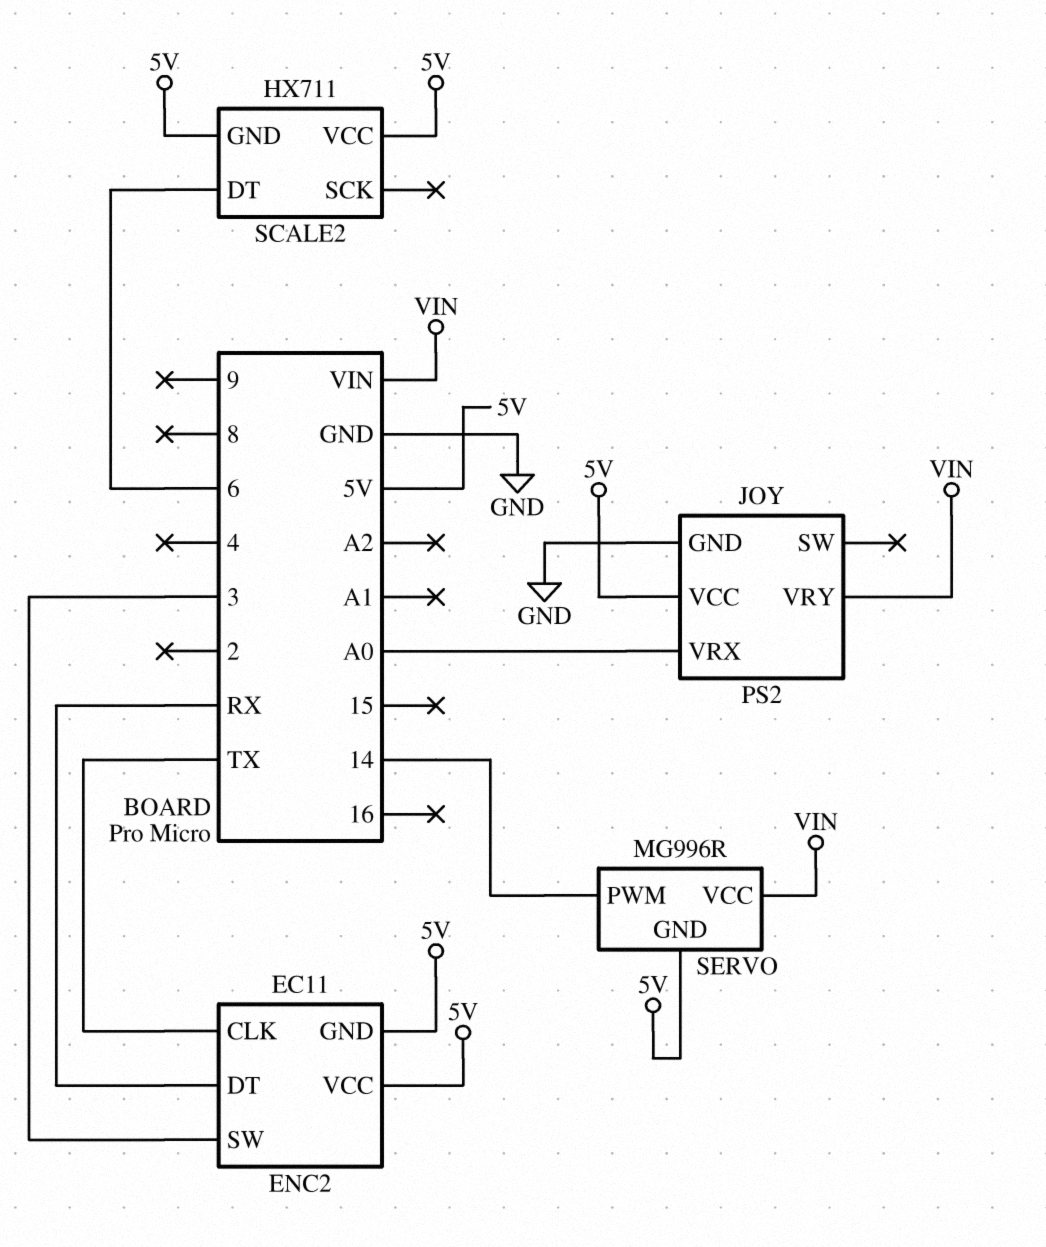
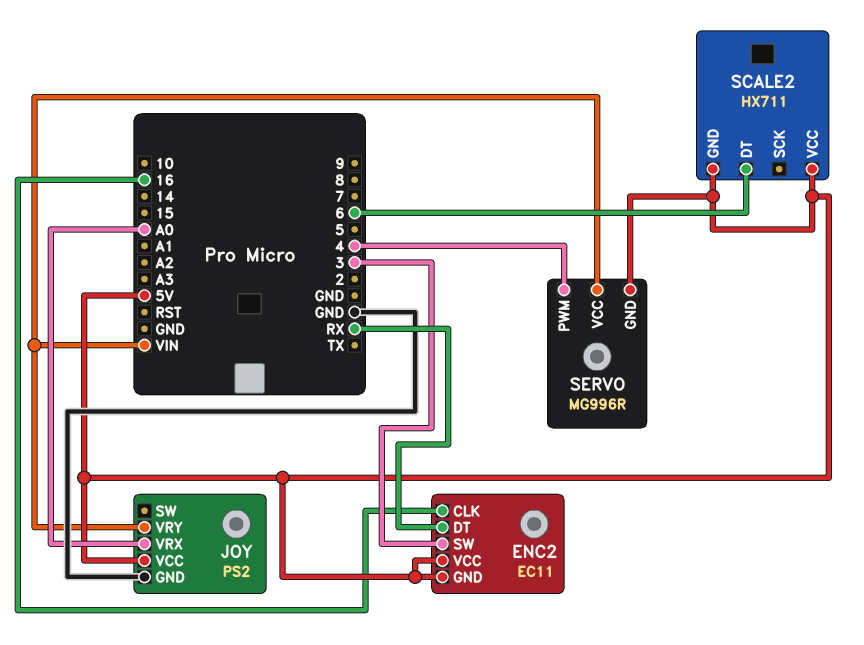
ENC2 pin CLK: TX -> 16
SERVO pin PWM: 14 -> 4

